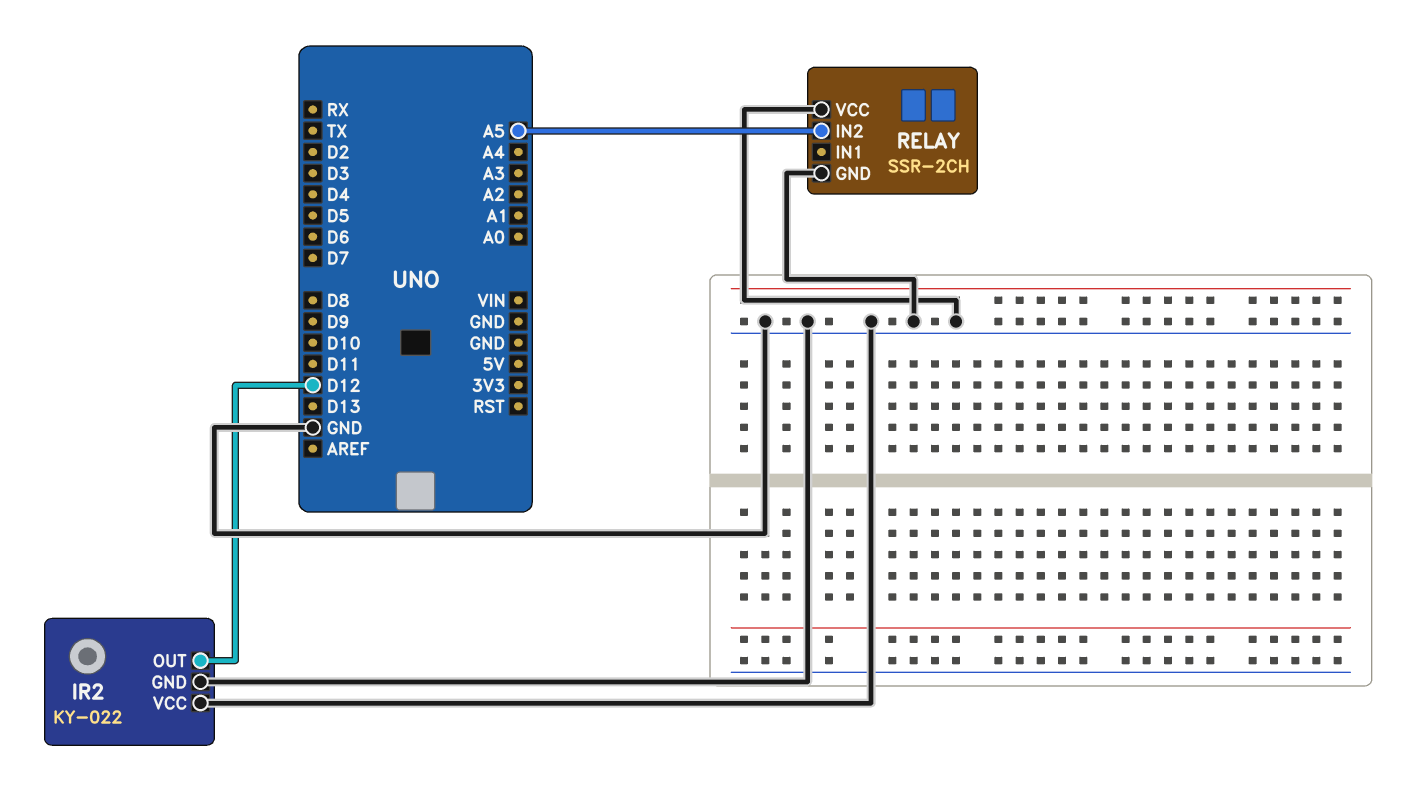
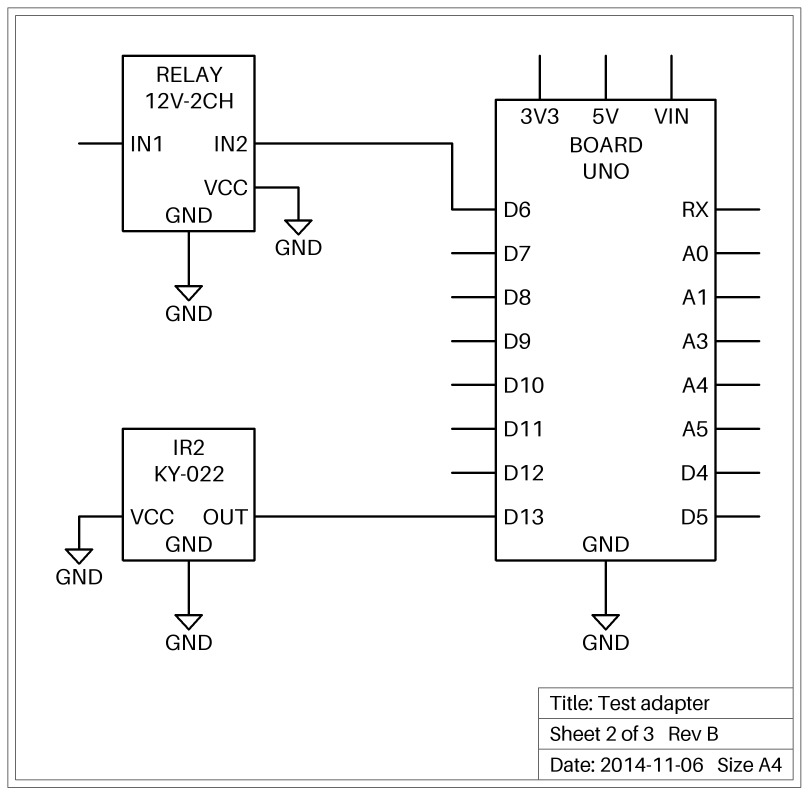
IR2 pin OUT: D12 -> D13
RELAY: SSR-2CH -> 12V-2CH
RELAY pin IN2: A5 -> D6

